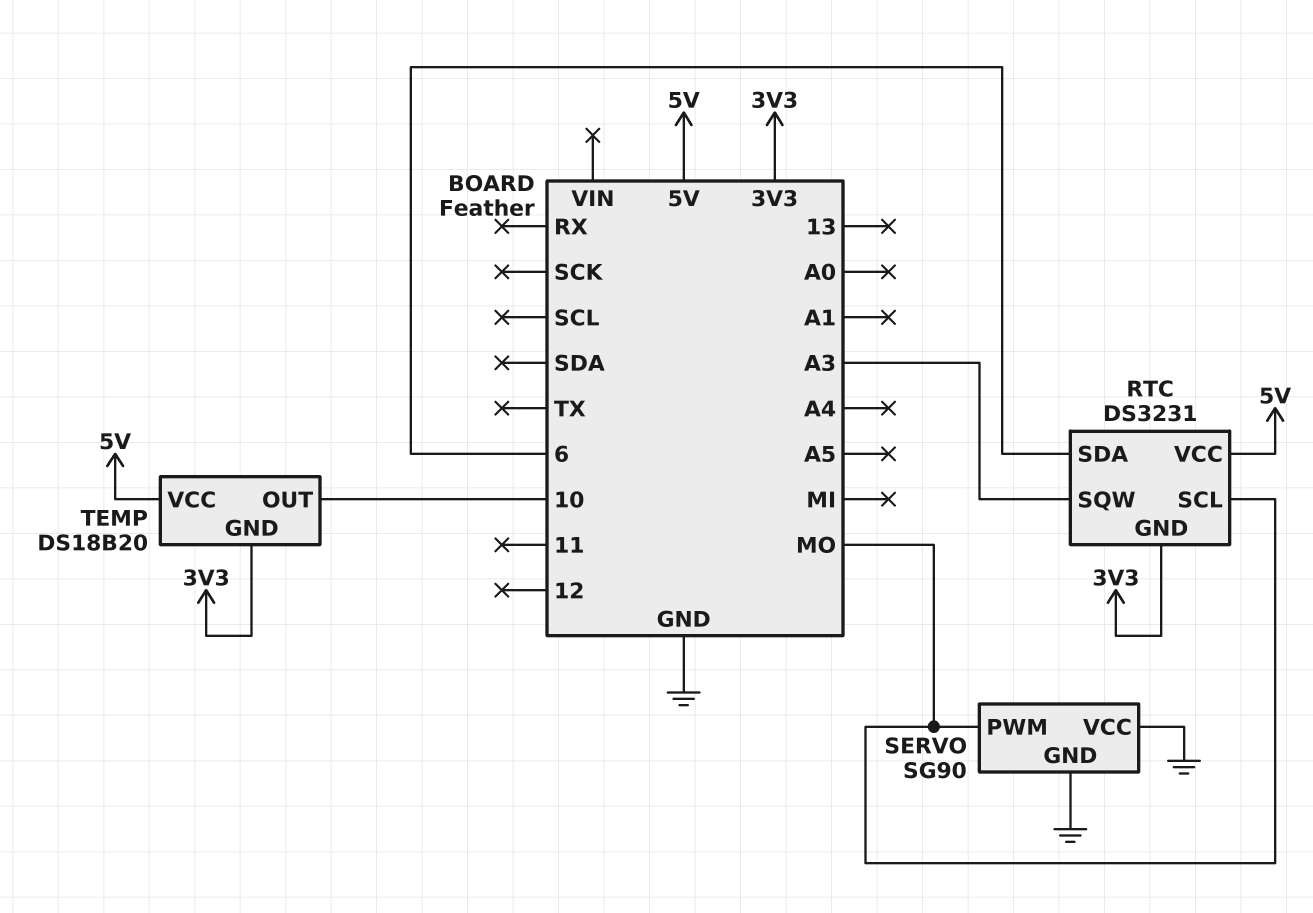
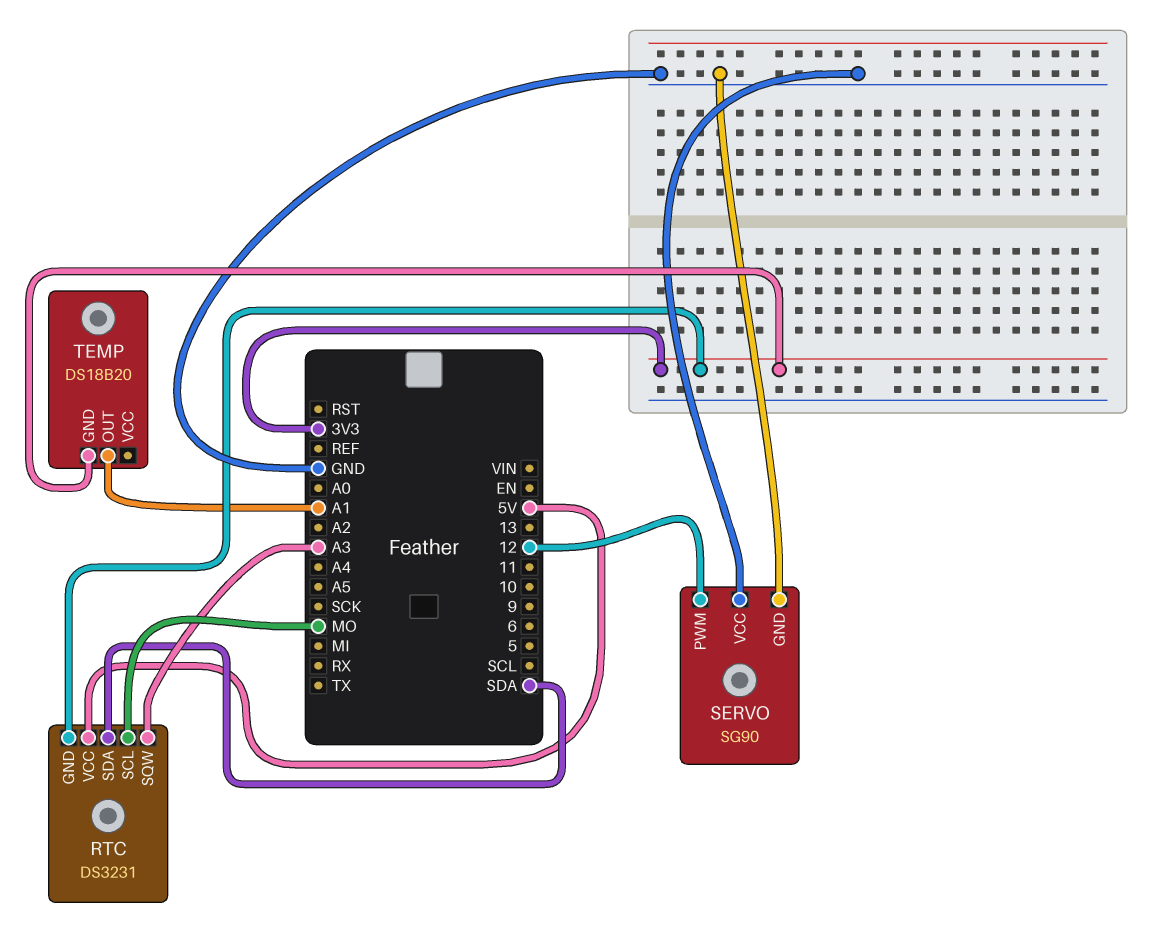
RTC pin SDA: 6 -> SDA
SERVO pin PWM: MO -> 12
TEMP pin OUT: 10 -> A1
TEMP pin VCC: 5V -> none

